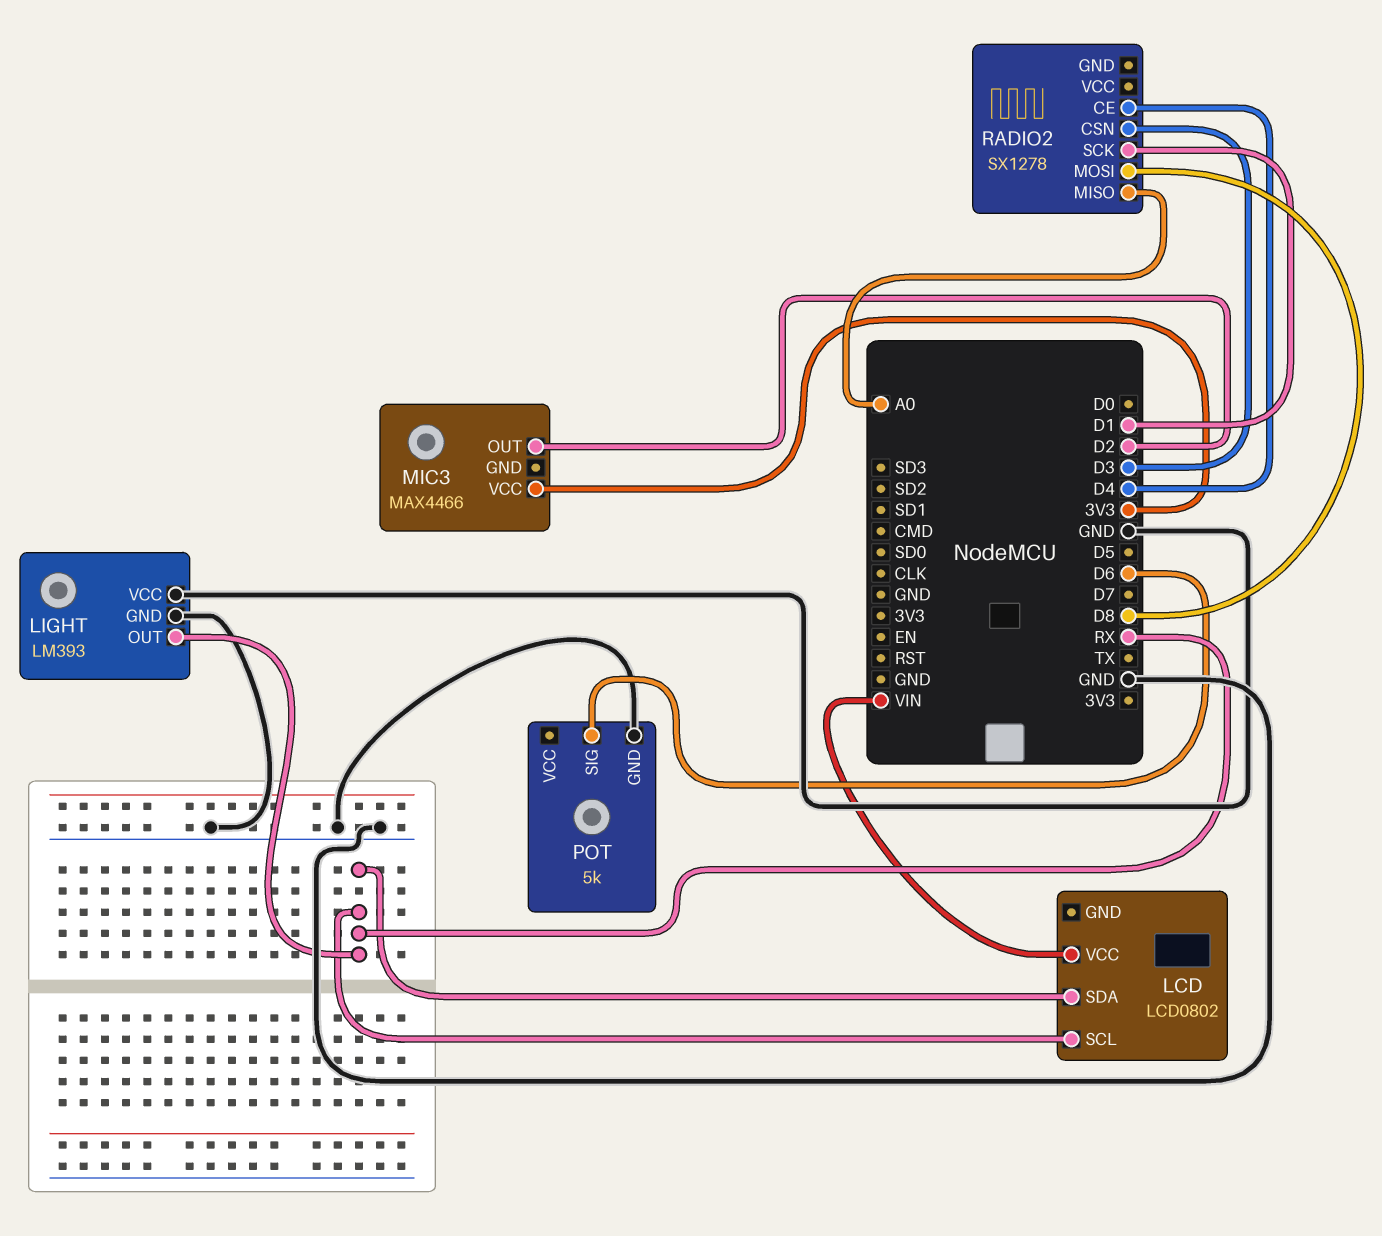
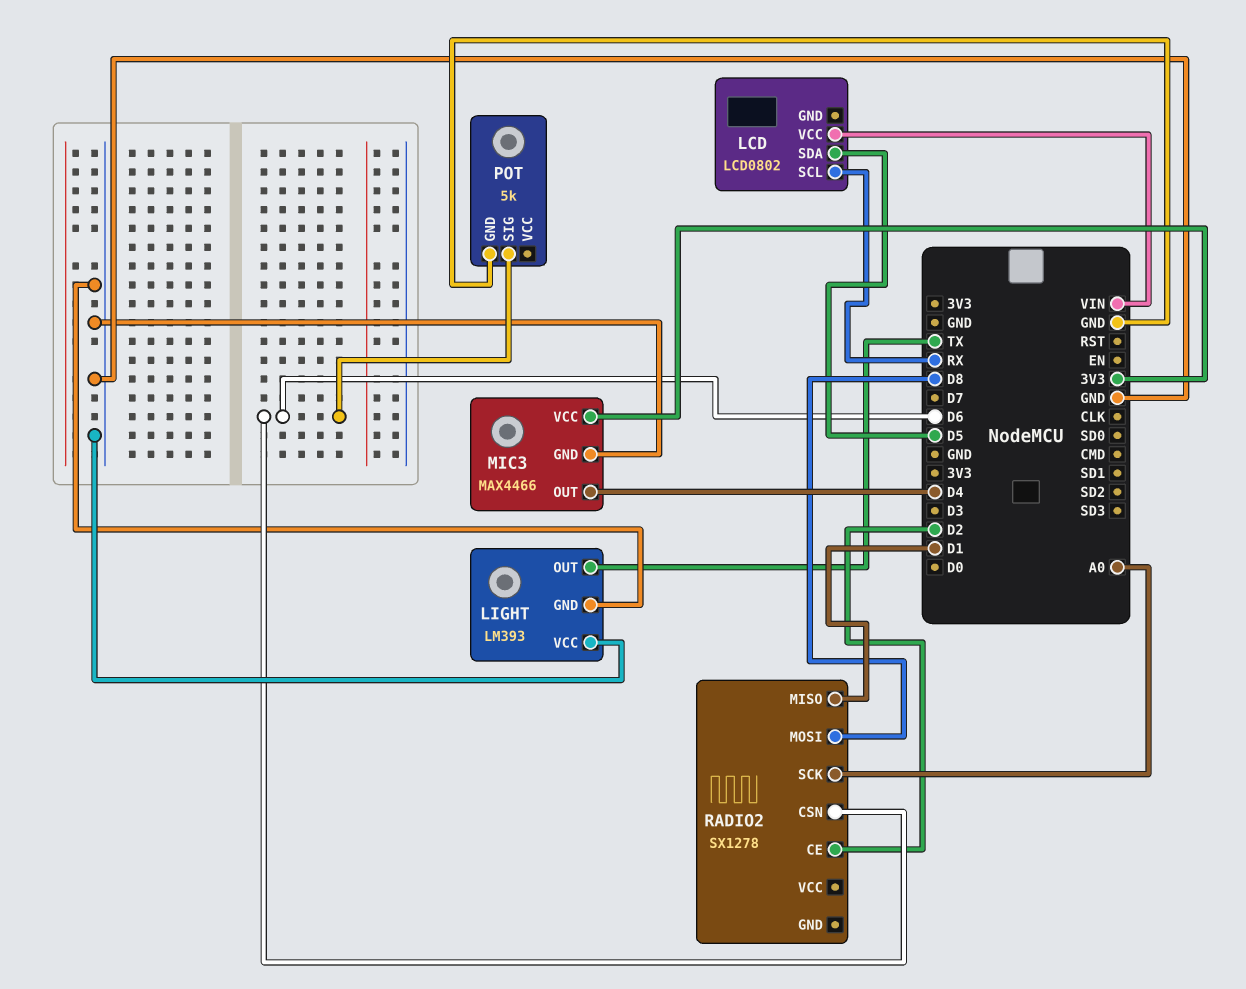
LCD pin SDA: RX -> D5
LIGHT pin OUT: RX -> TX
MIC3 pin GND: none -> GND
MIC3 pin OUT: D2 -> D4
RADIO2 pin CE: D4 -> D2
RADIO2 pin CSN: D3 -> D6
RADIO2 pin MISO: A0 -> D1
RADIO2 pin SCK: D1 -> A0

